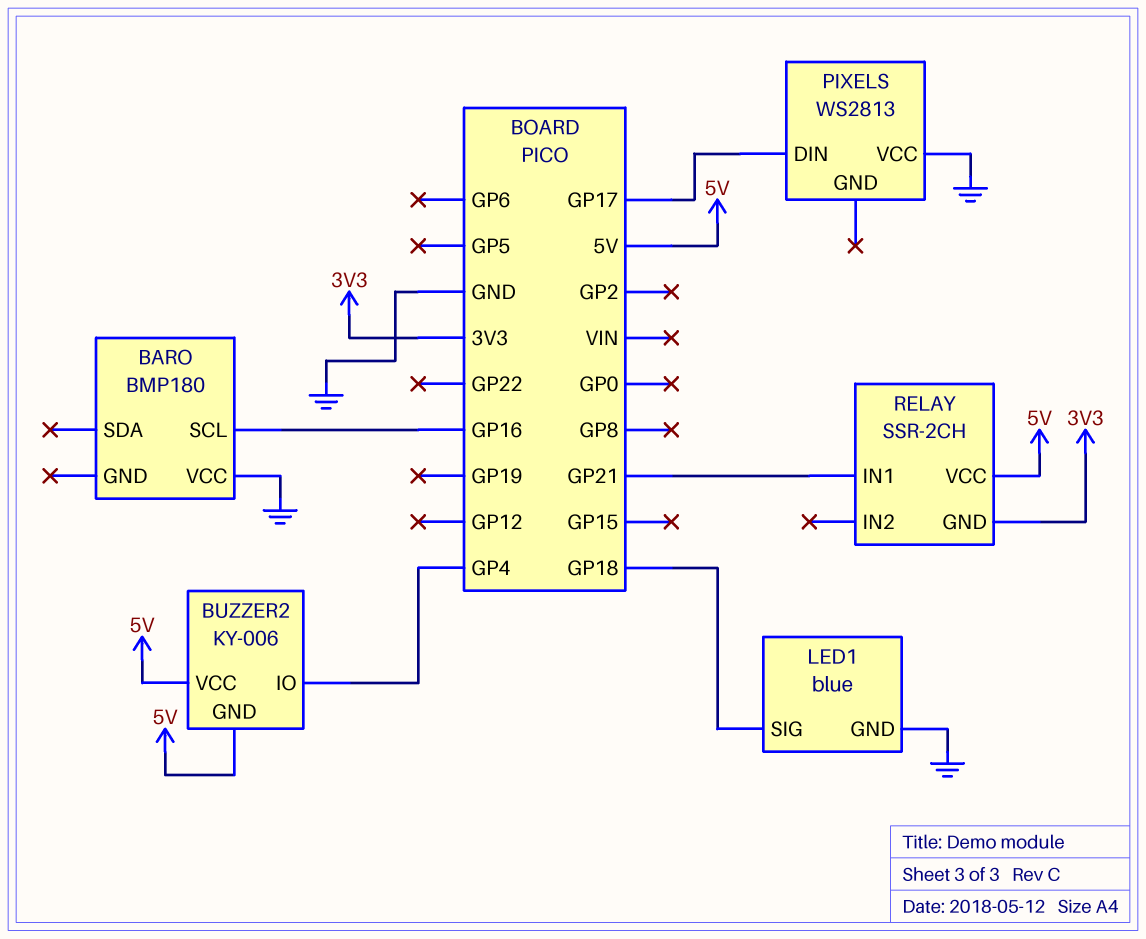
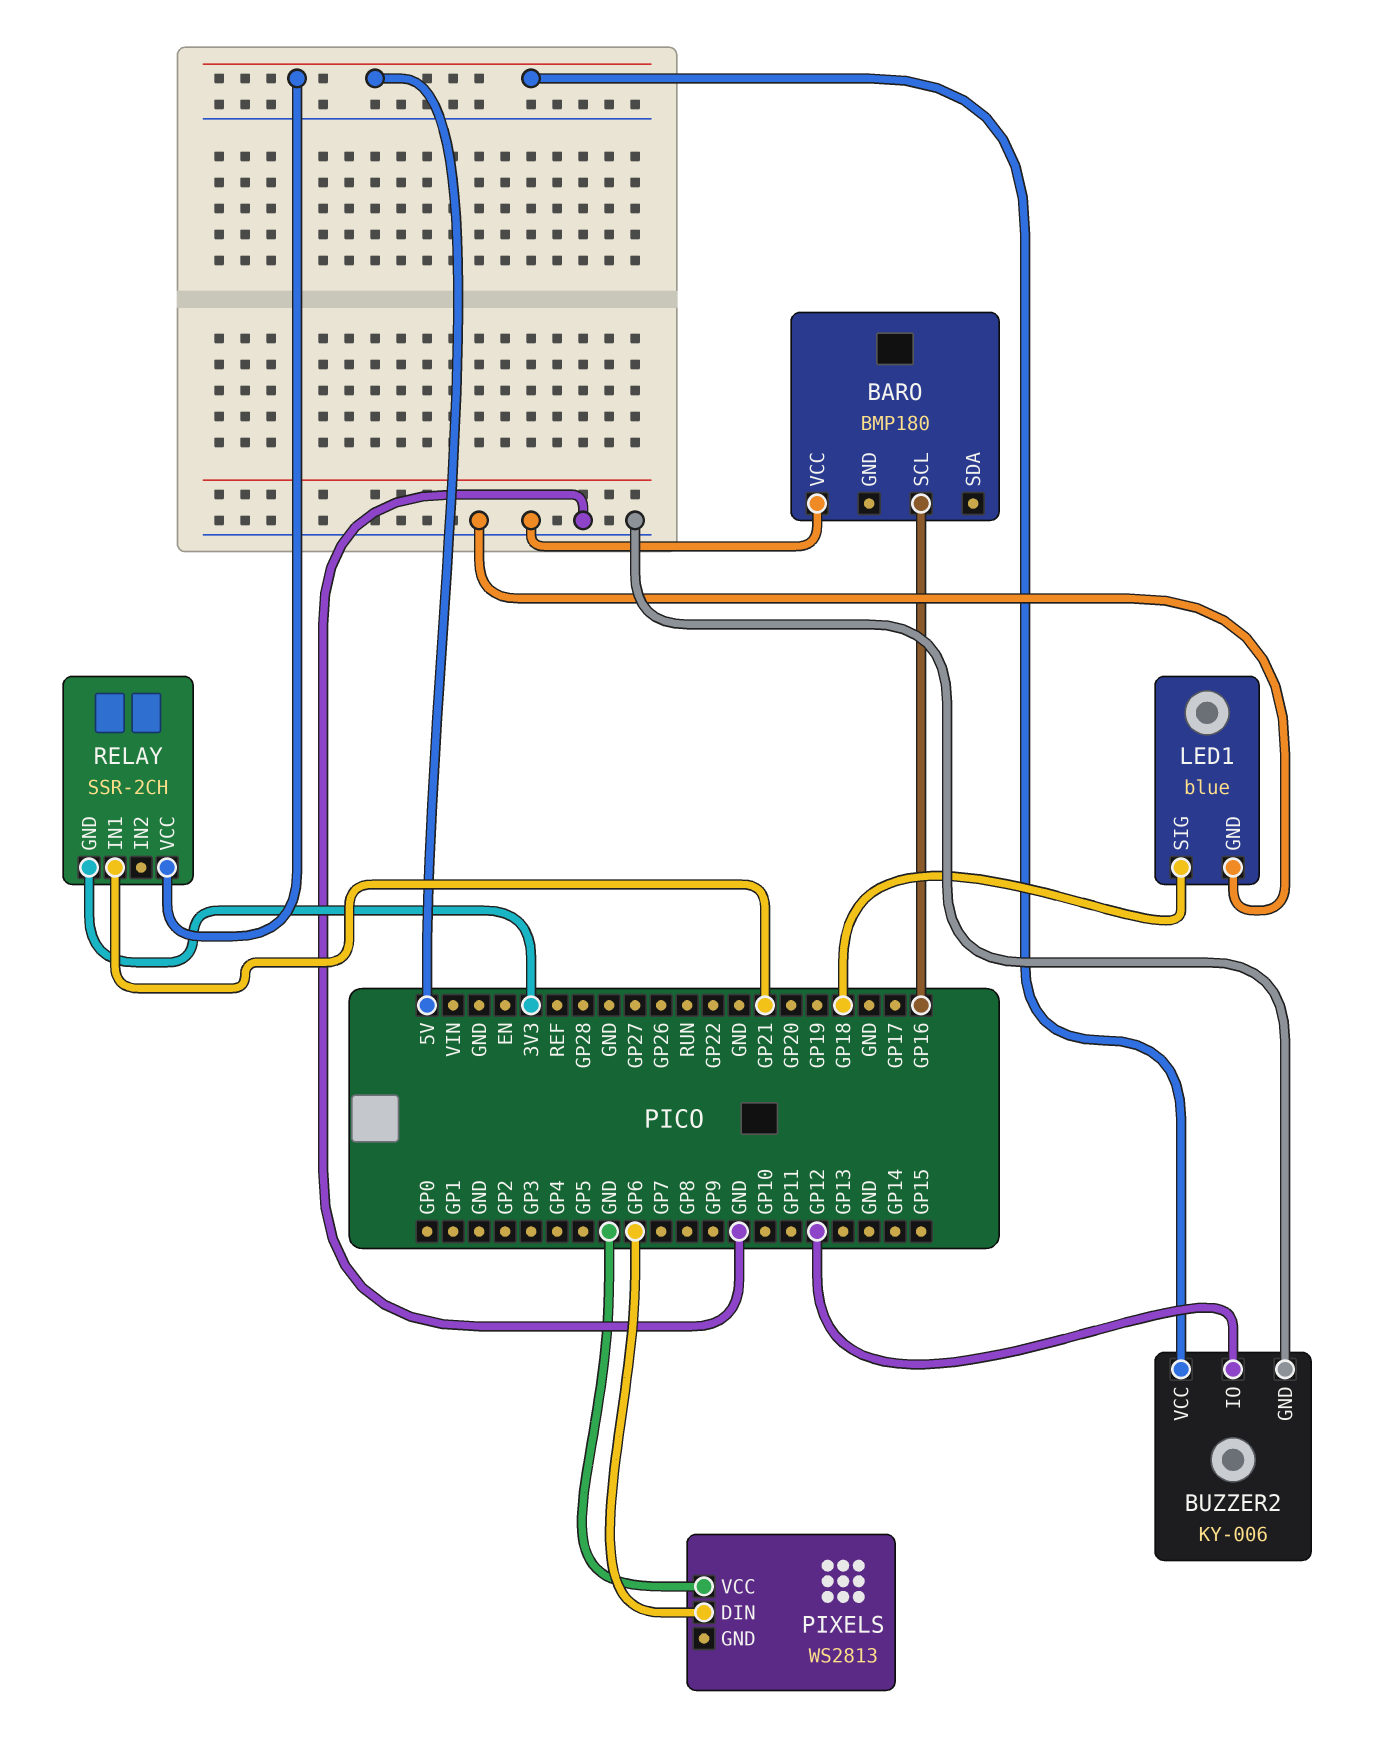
BUZZER2 pin GND: 5V -> GND
BUZZER2 pin IO: GP4 -> GP12
PIXELS pin DIN: GP17 -> GP6

